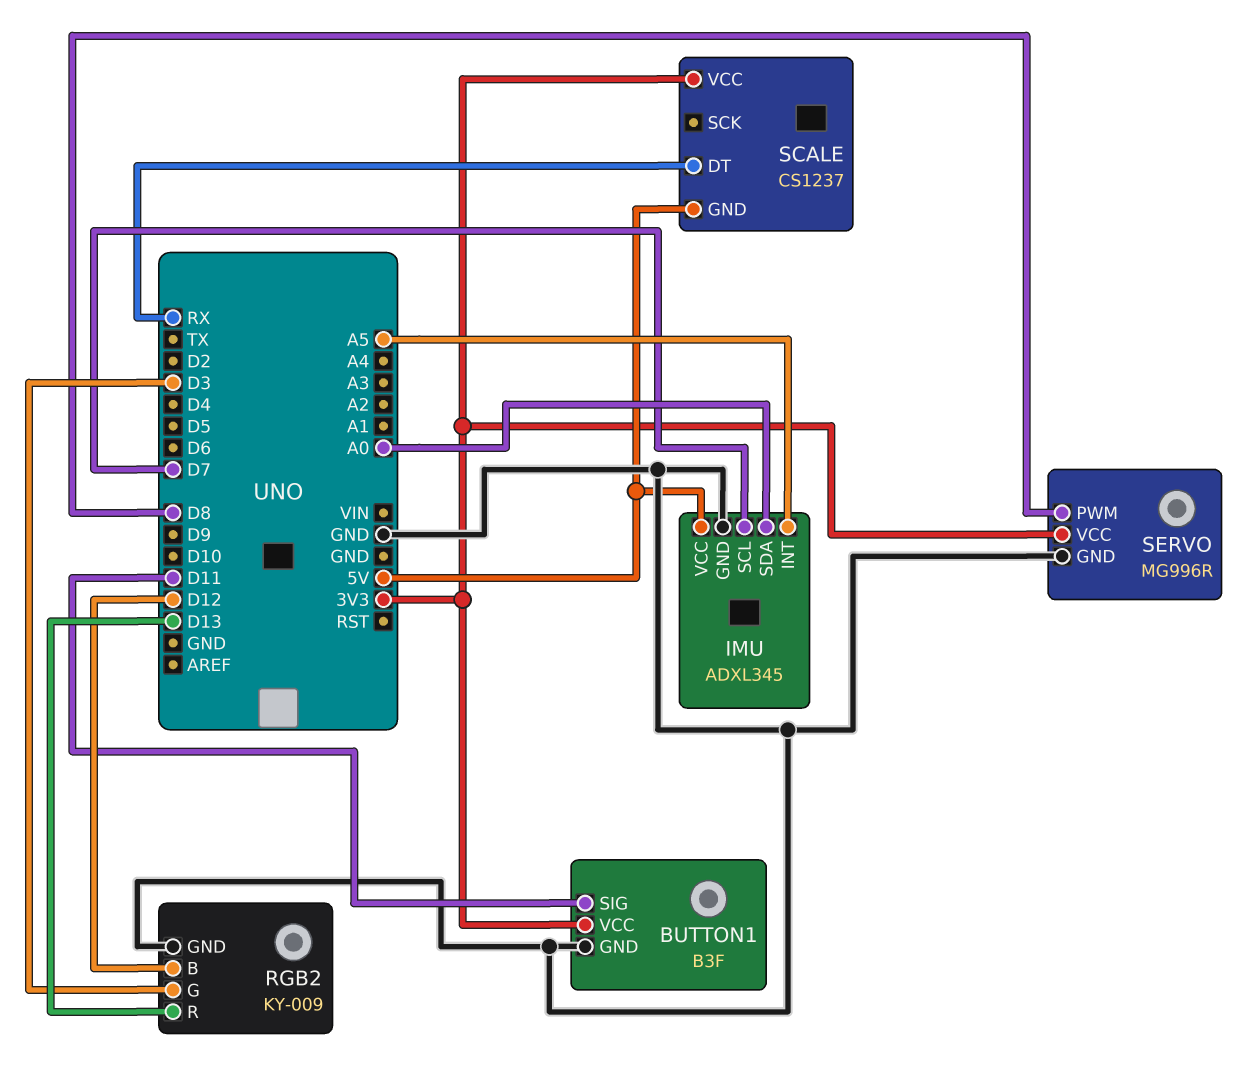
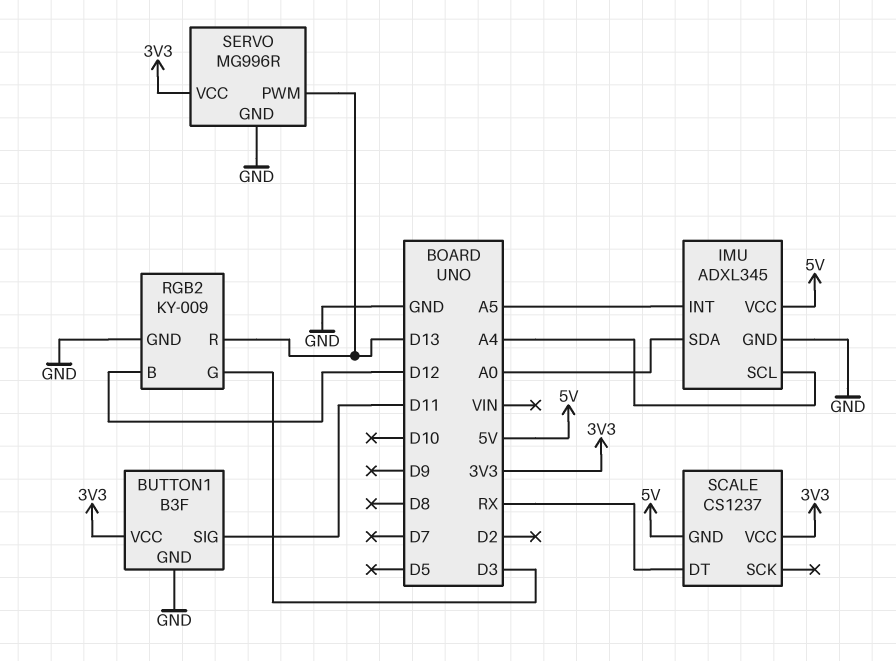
IMU pin SCL: D7 -> A4
SERVO pin PWM: D8 -> D13

